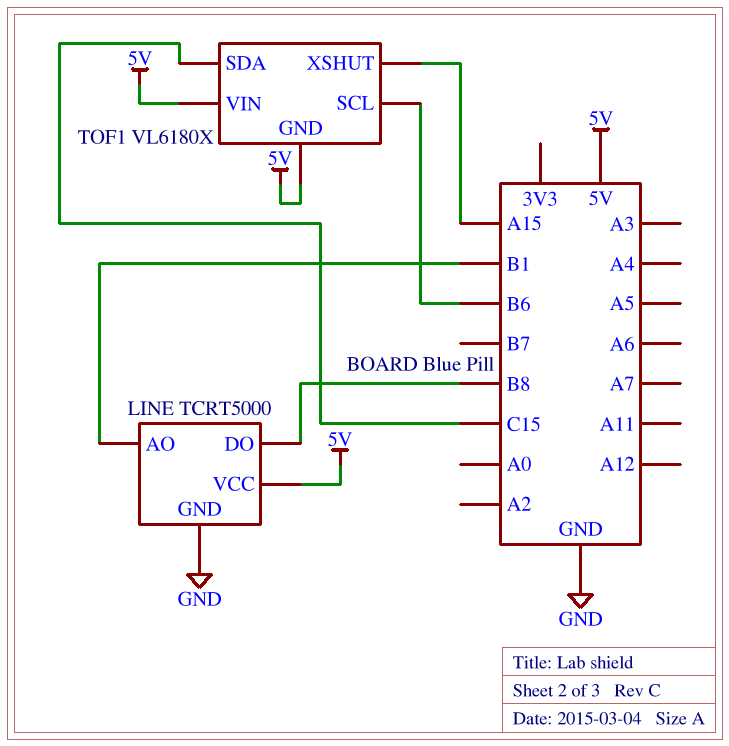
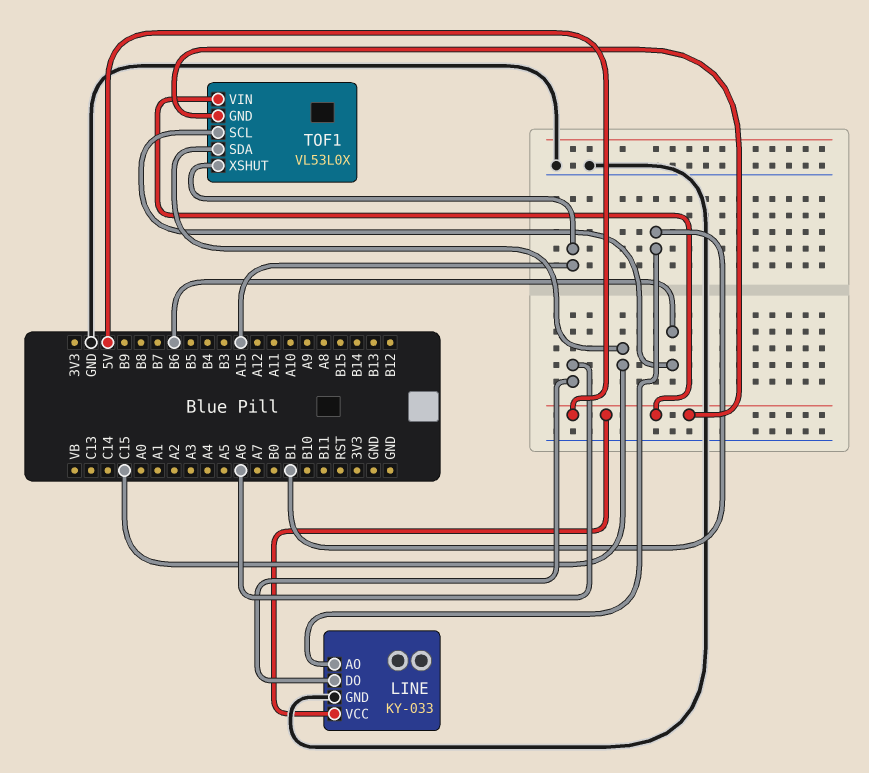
LINE: TCRT5000 -> KY-033
LINE pin DO: B8 -> A6
TOF1: VL6180X -> VL53L0X

